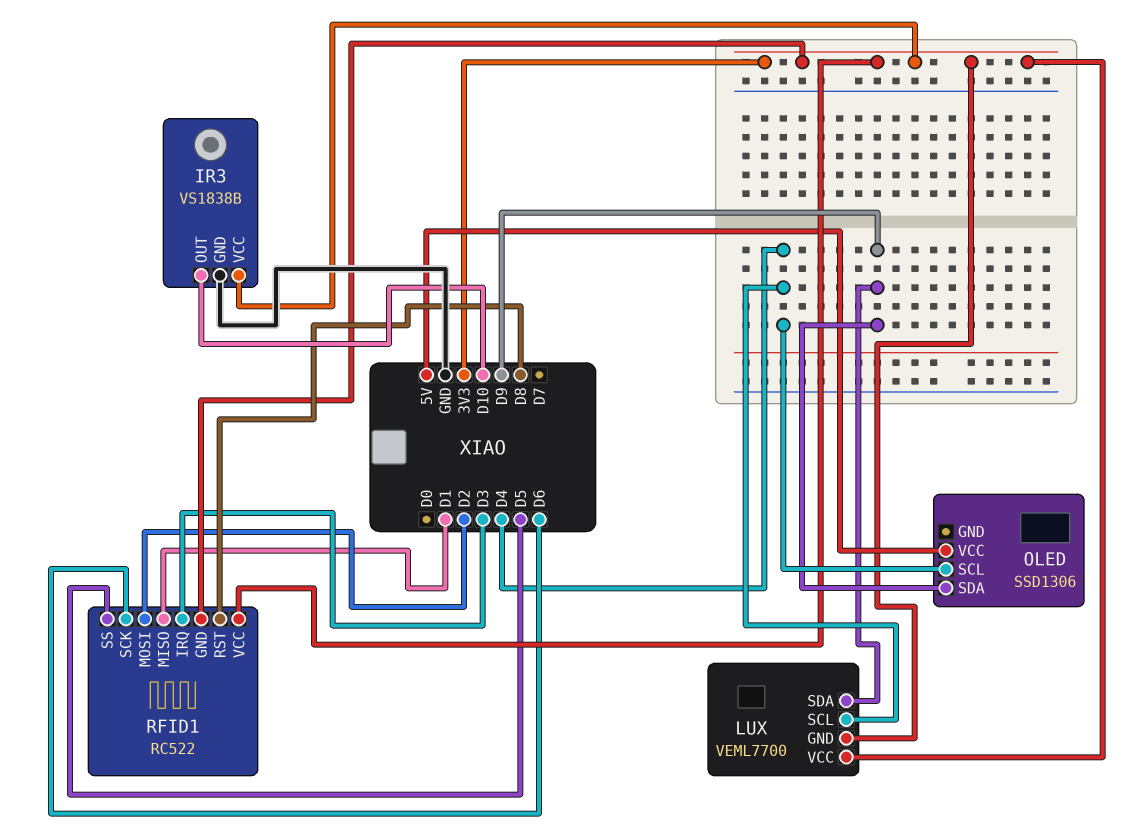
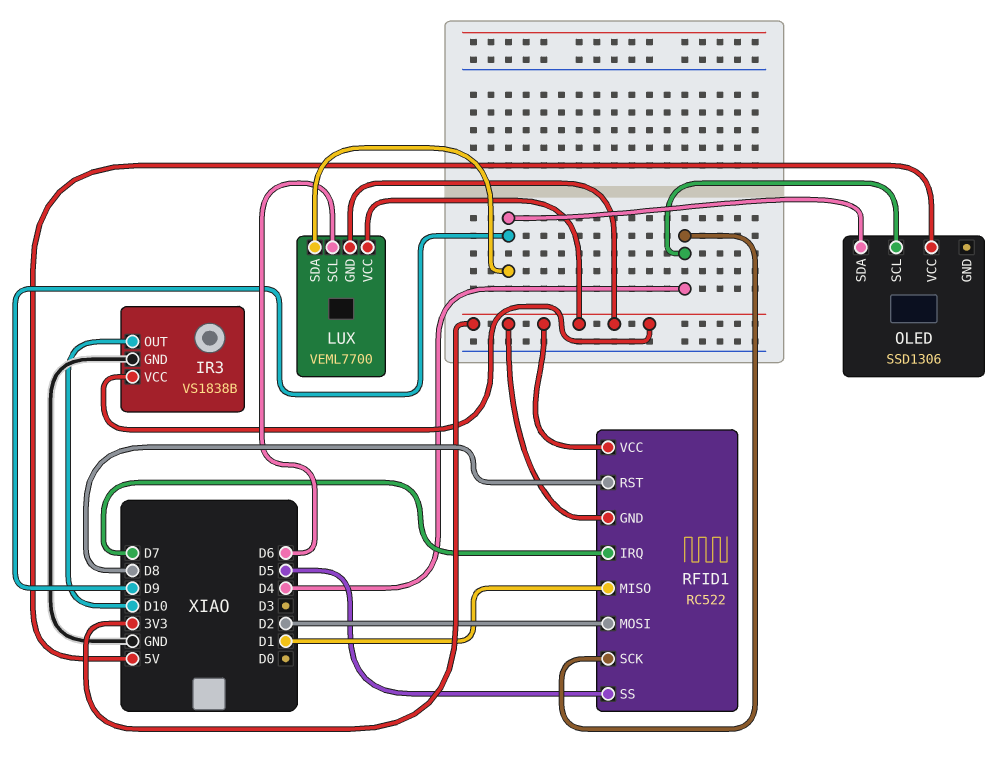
LUX pin SCL: D4 -> D6
RFID1 pin IRQ: D3 -> D7
RFID1 pin SCK: D6 -> D4

